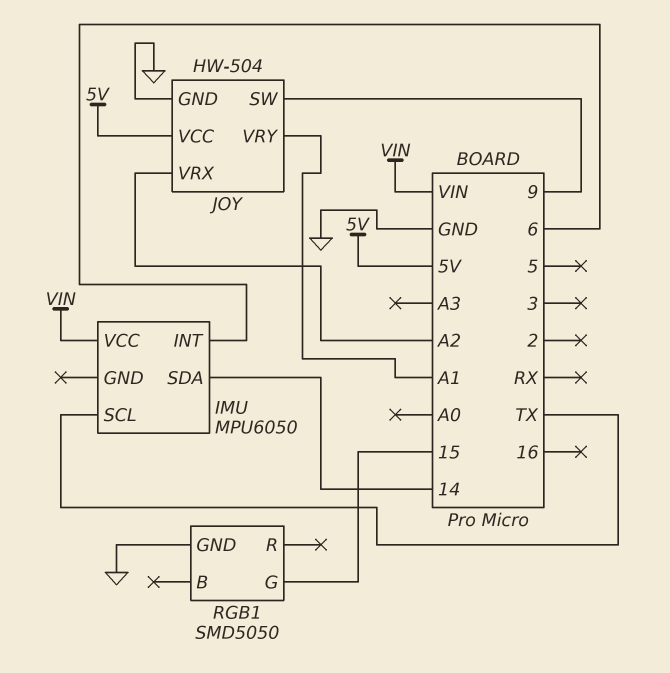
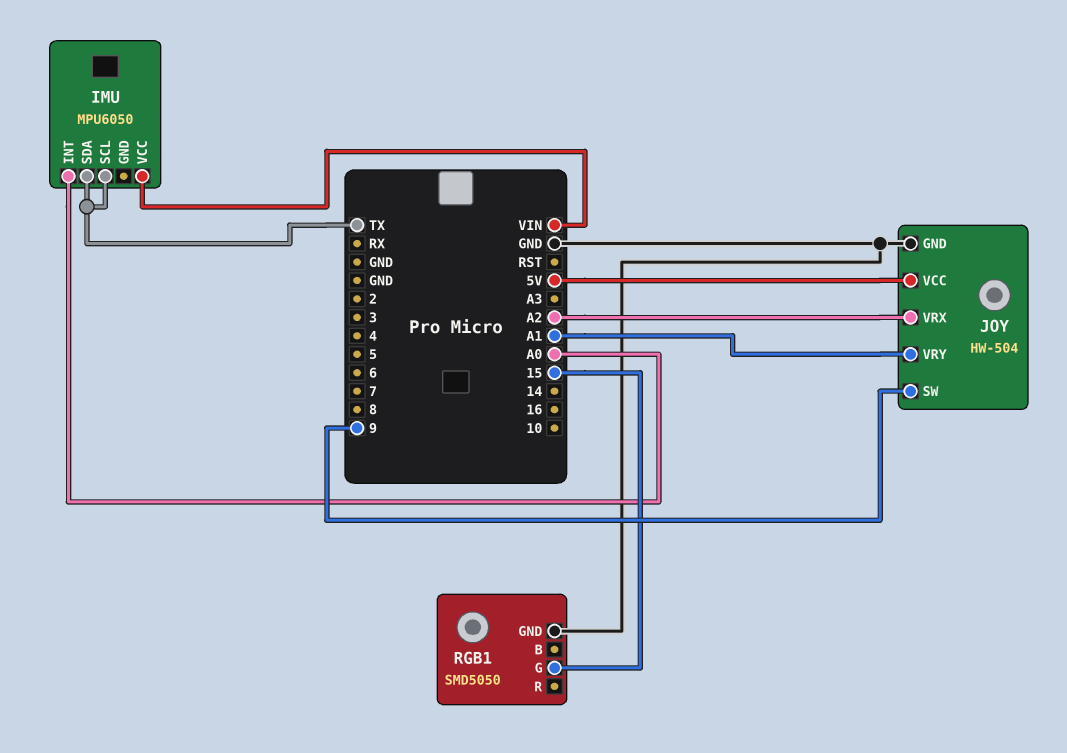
IMU pin INT: 6 -> A0
IMU pin SDA: 14 -> TX

